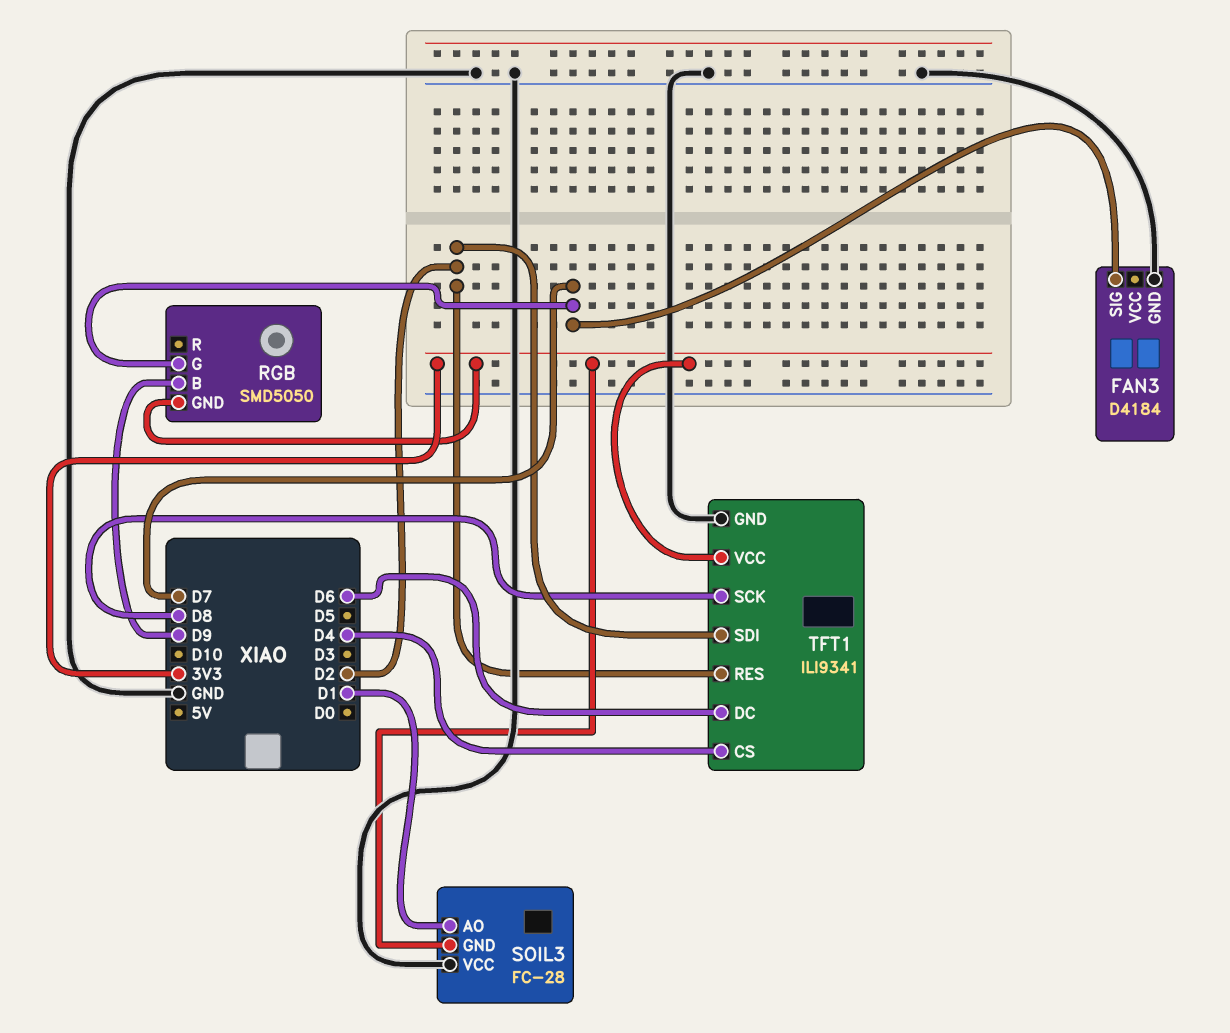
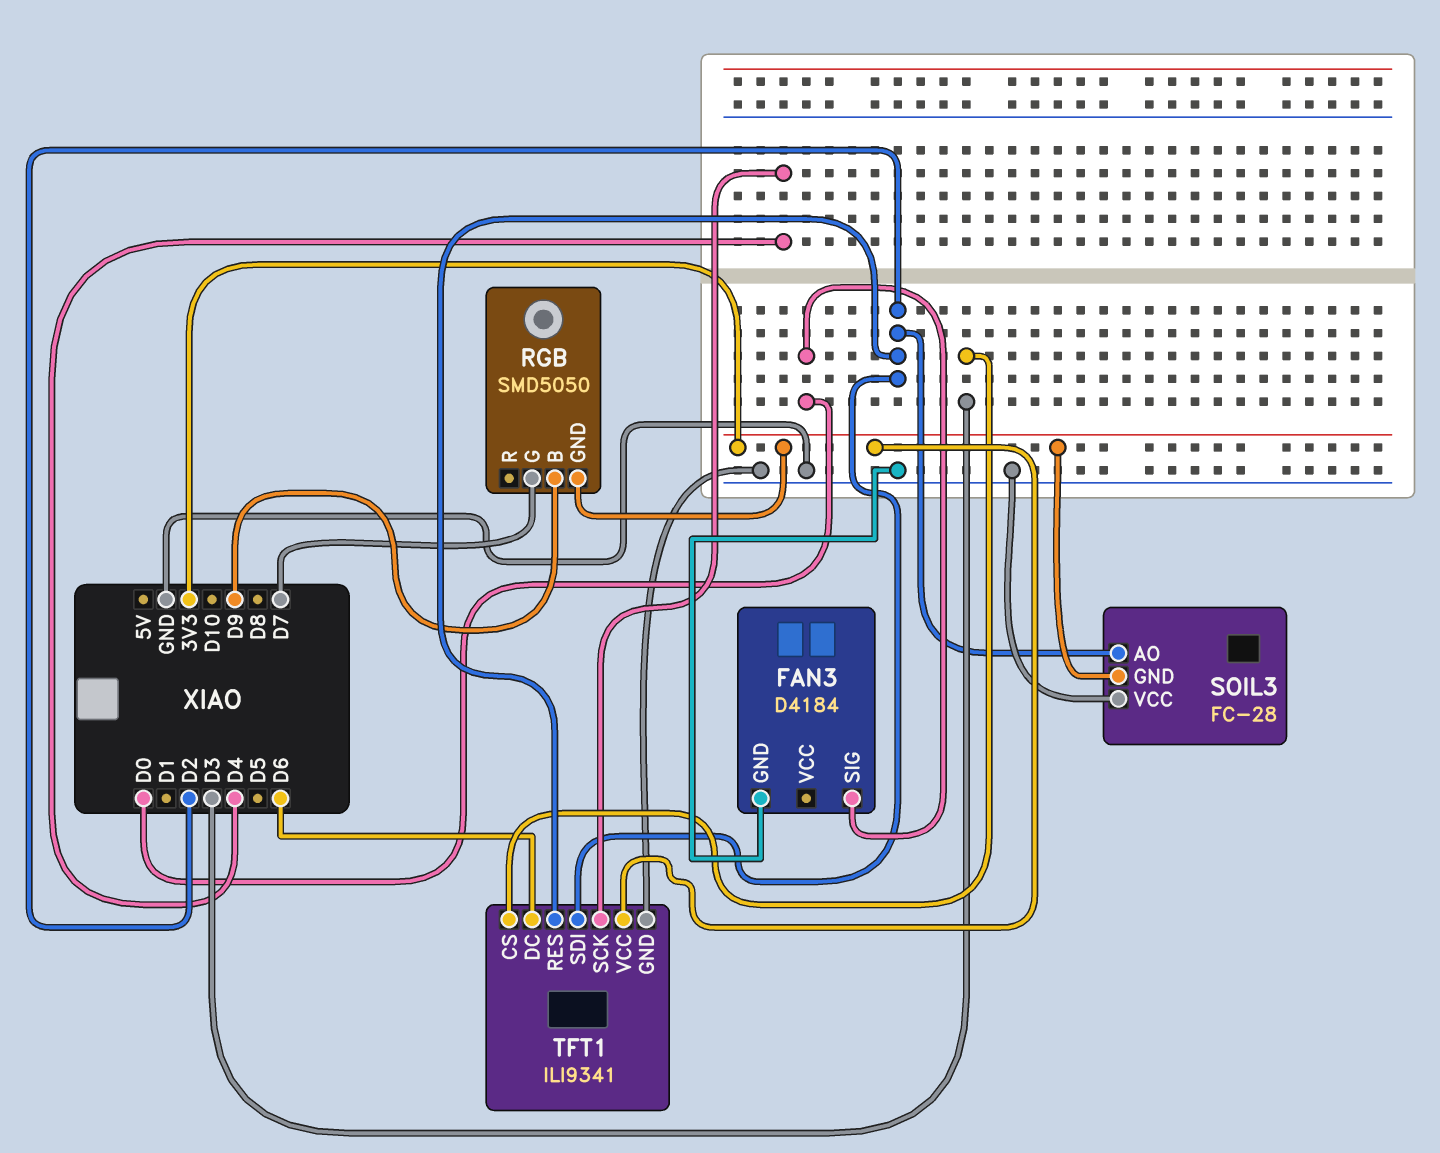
FAN3 pin SIG: D7 -> D0
SOIL3 pin AO: D1 -> D2
TFT1 pin CS: D4 -> D3
TFT1 pin SCK: D8 -> D4

